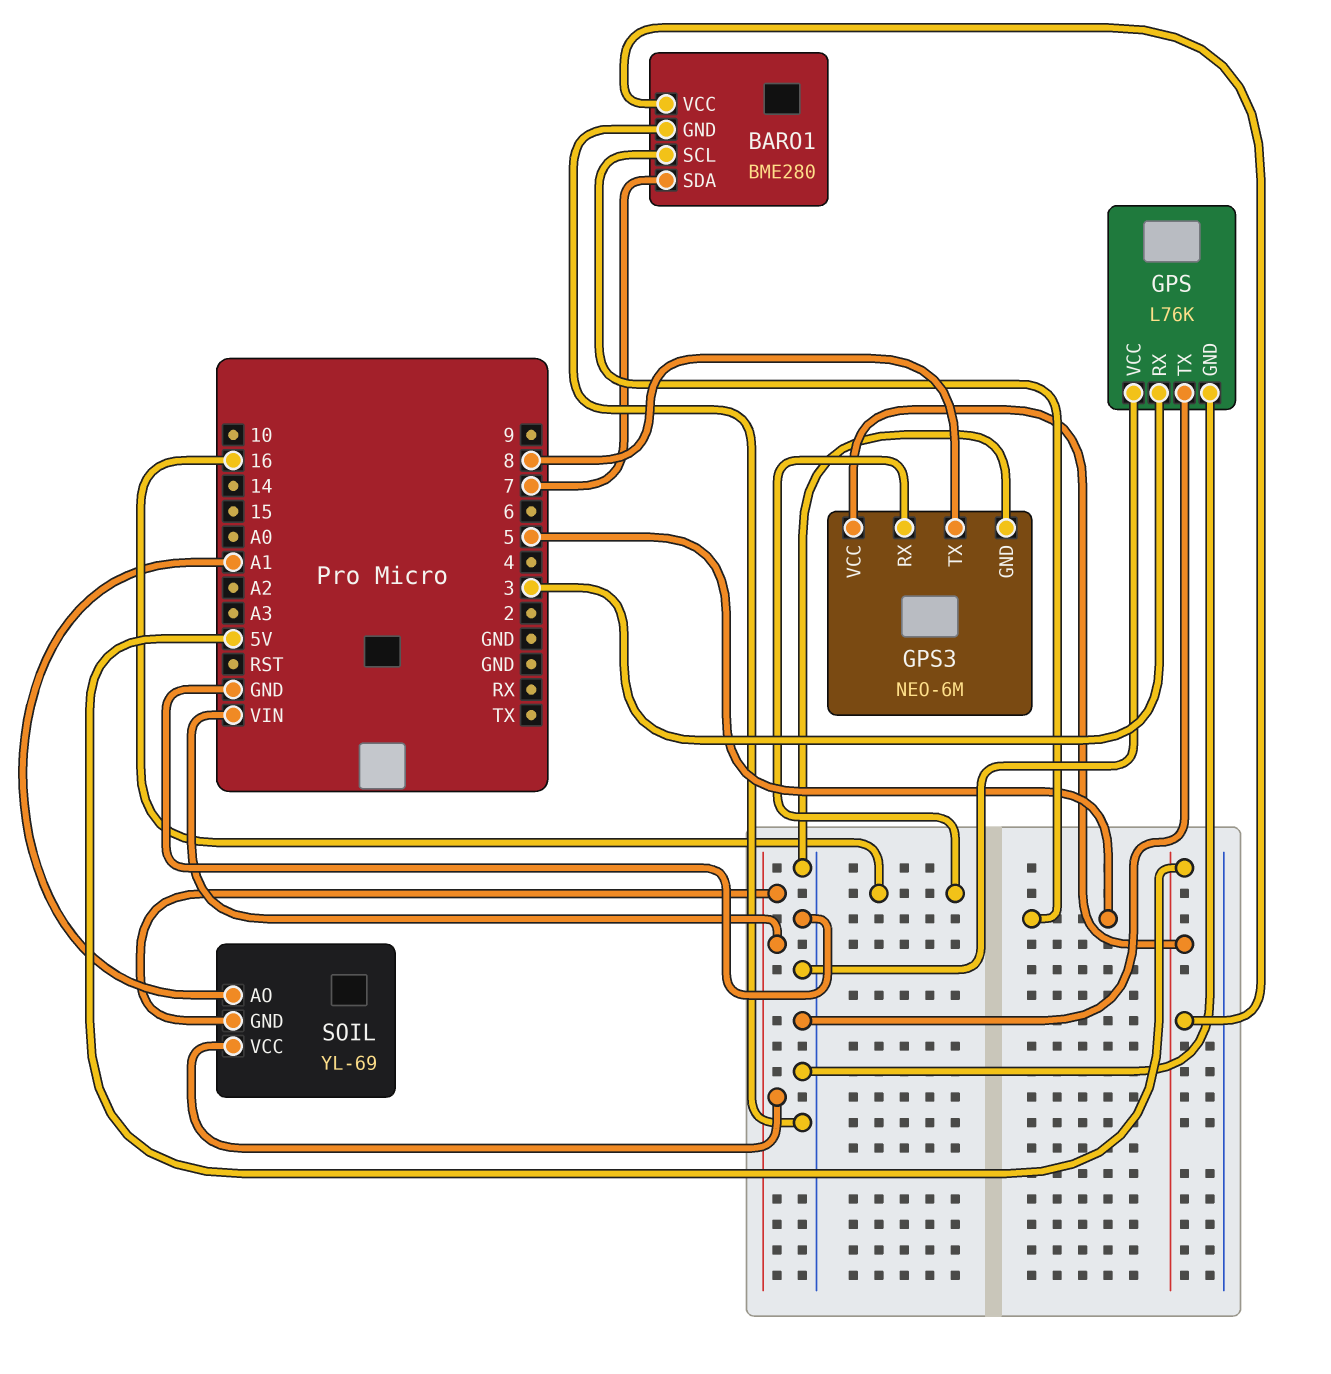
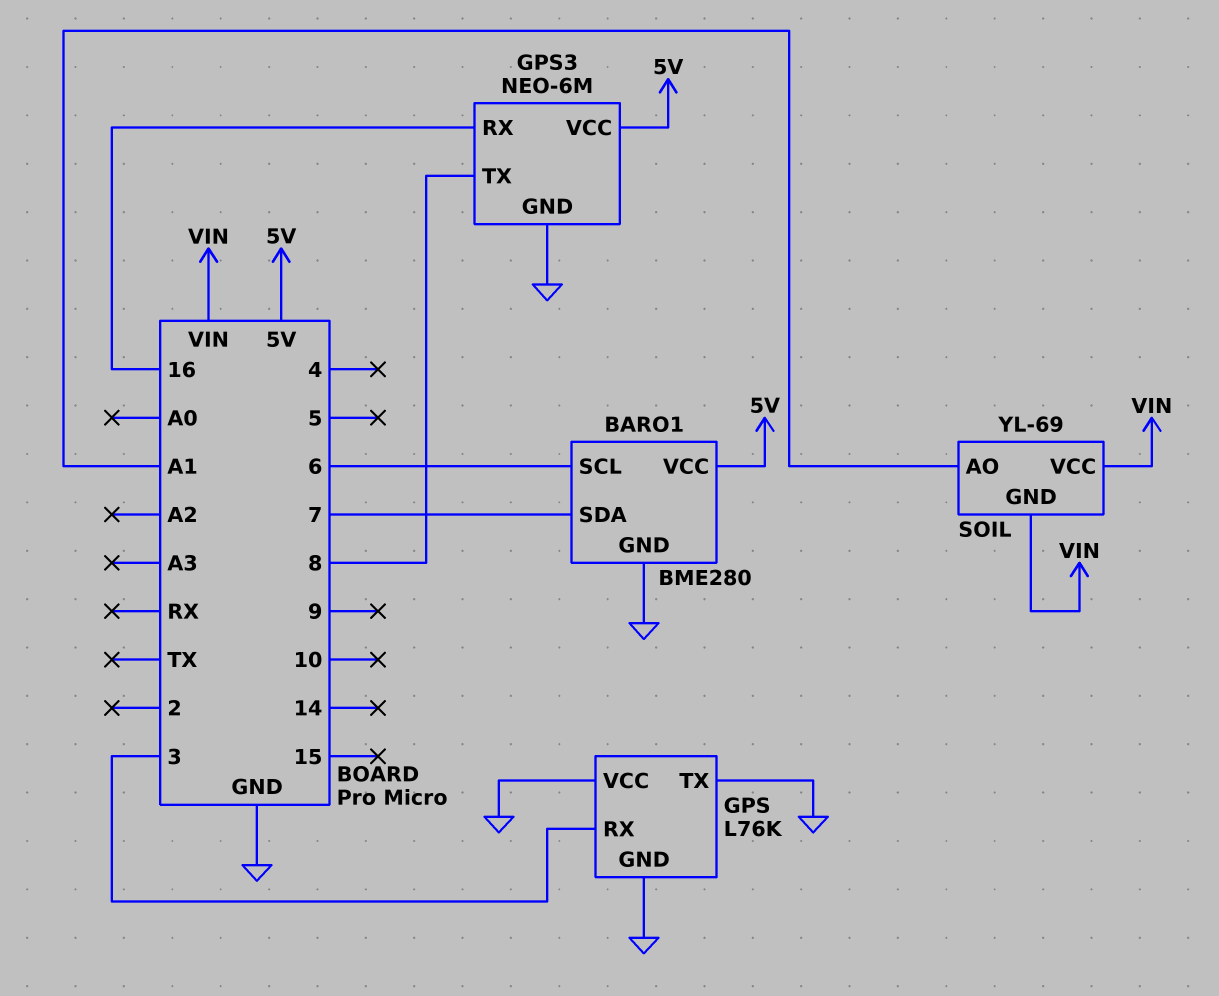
BARO1 pin SCL: 5 -> 6

